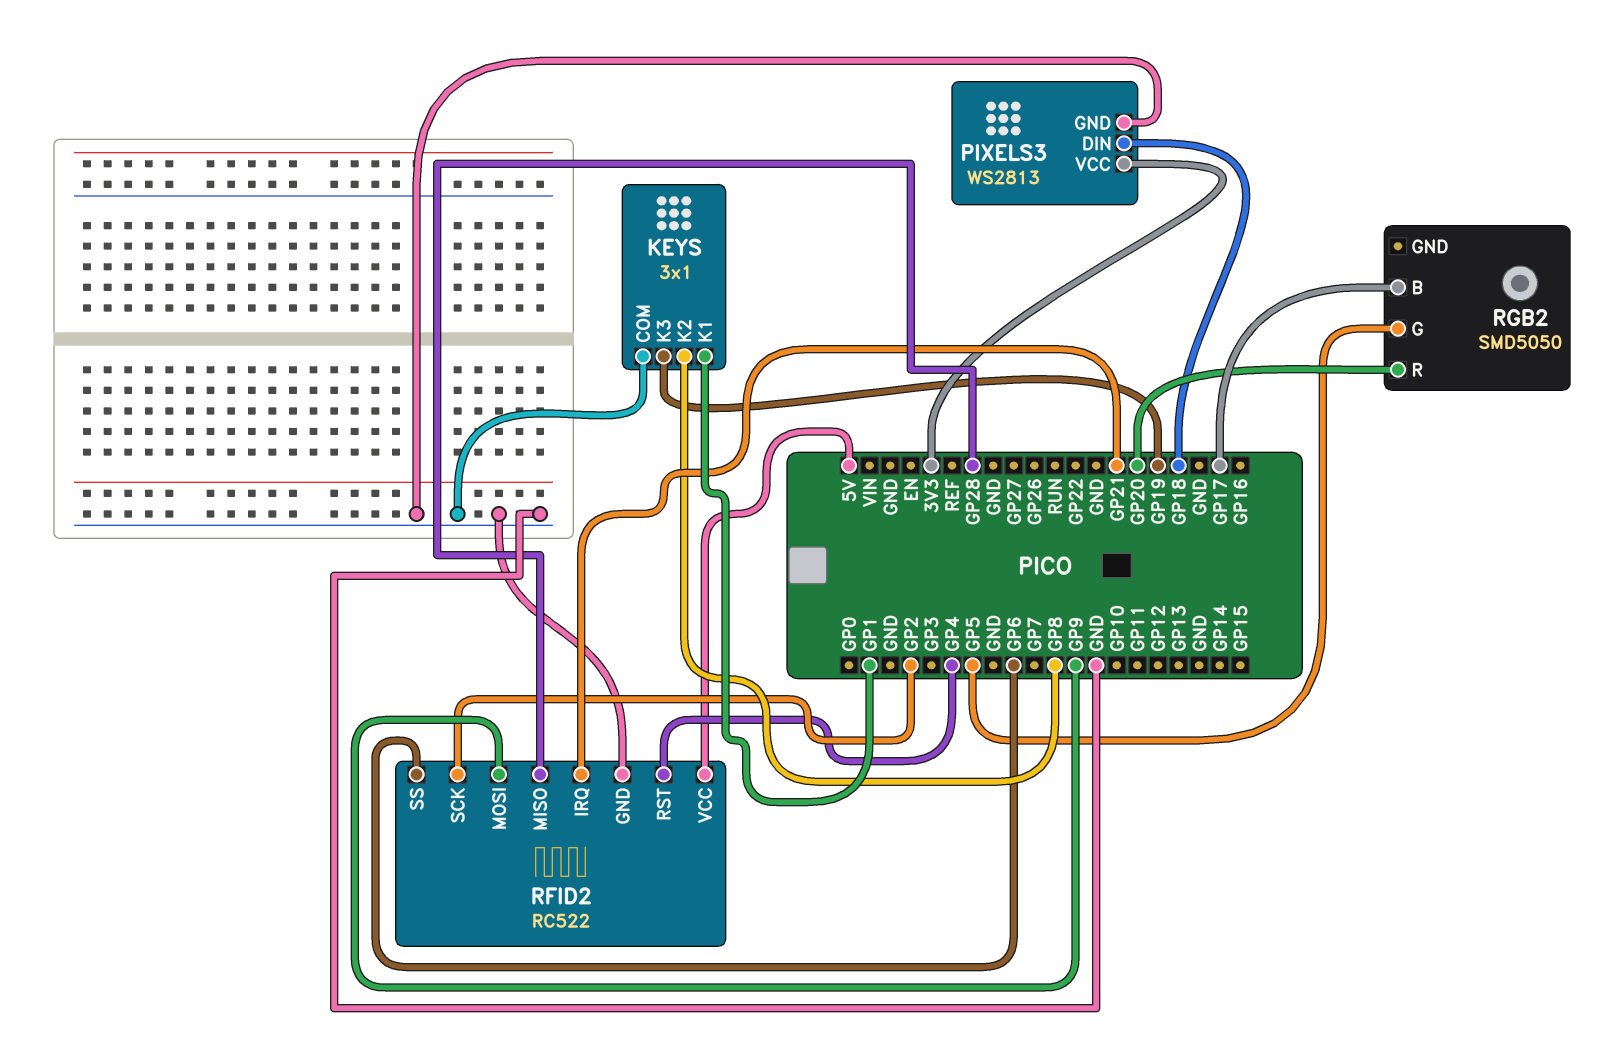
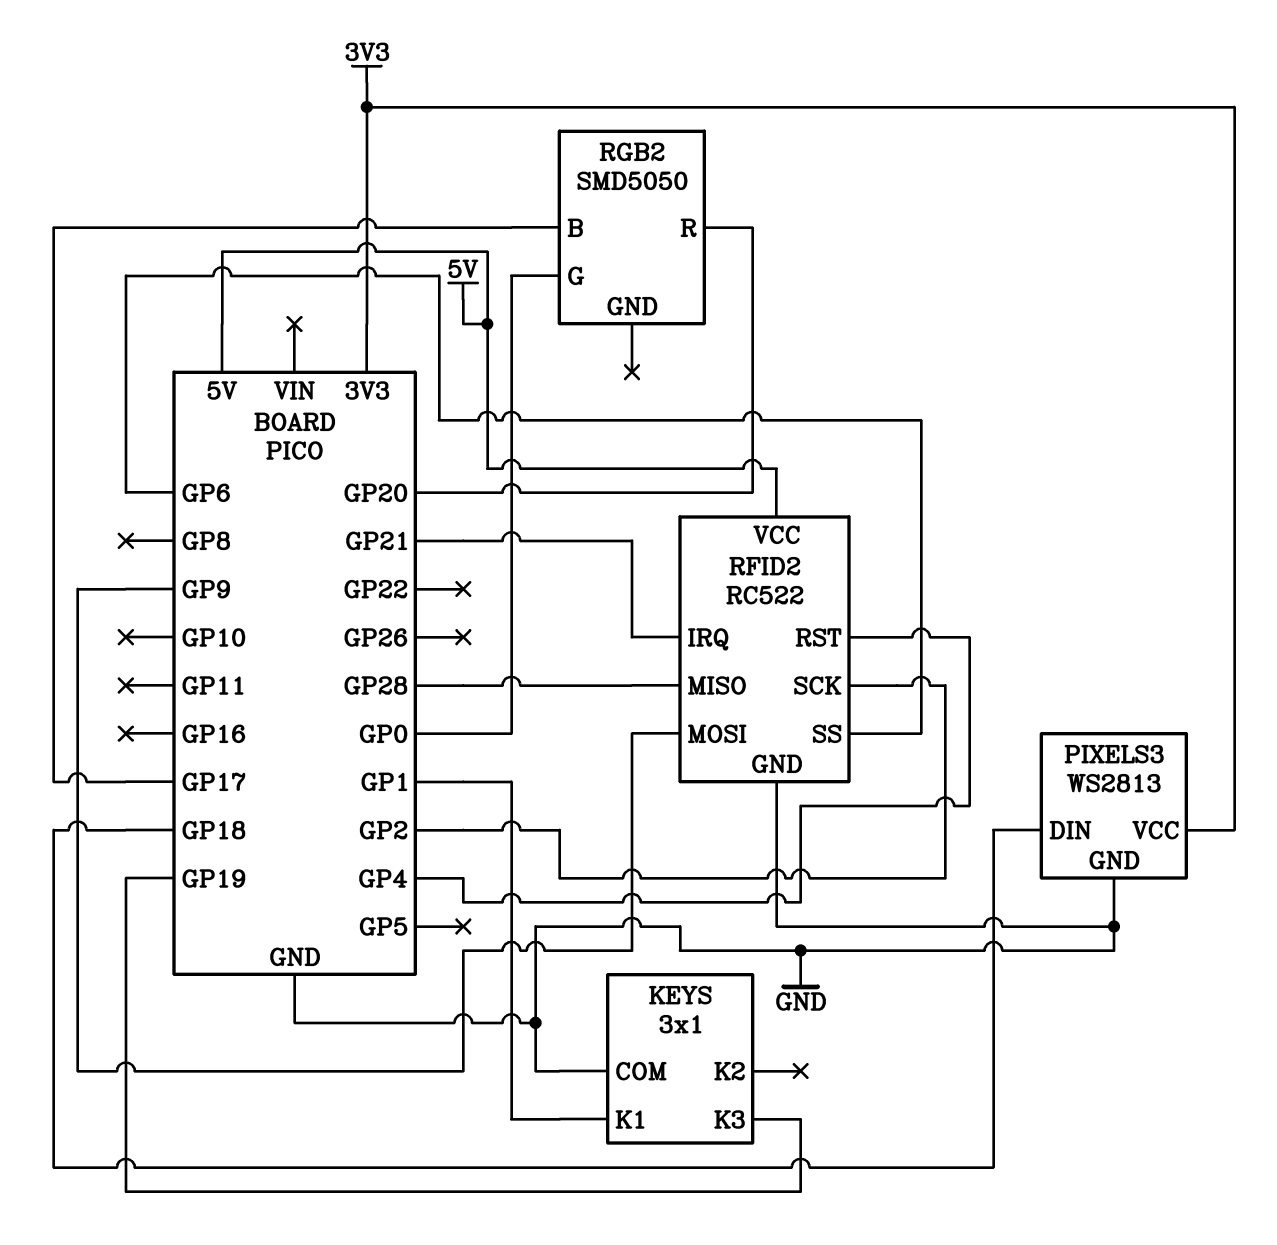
KEYS pin K2: GP8 -> none
RGB2 pin G: GP5 -> GP0

